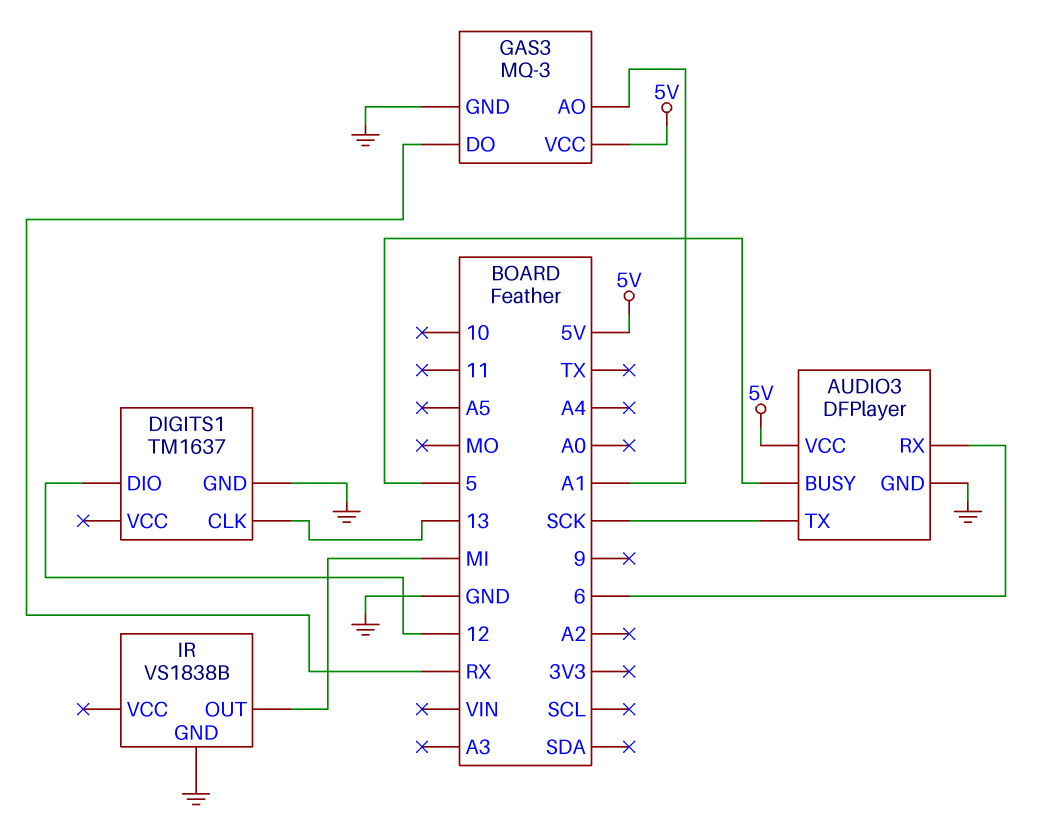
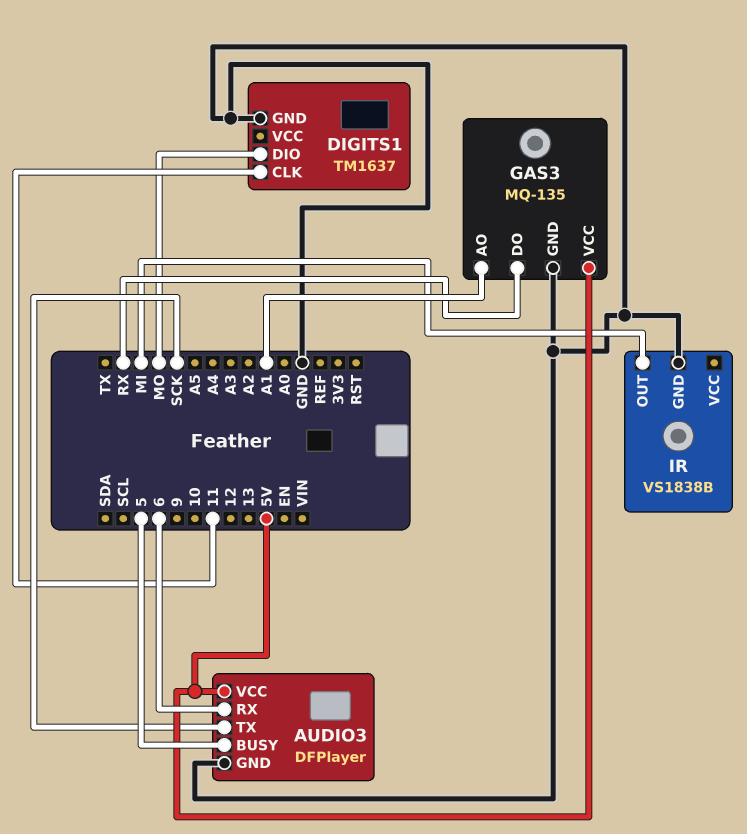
DIGITS1 pin CLK: 13 -> 11
DIGITS1 pin DIO: 12 -> MO
GAS3: MQ-3 -> MQ-135

